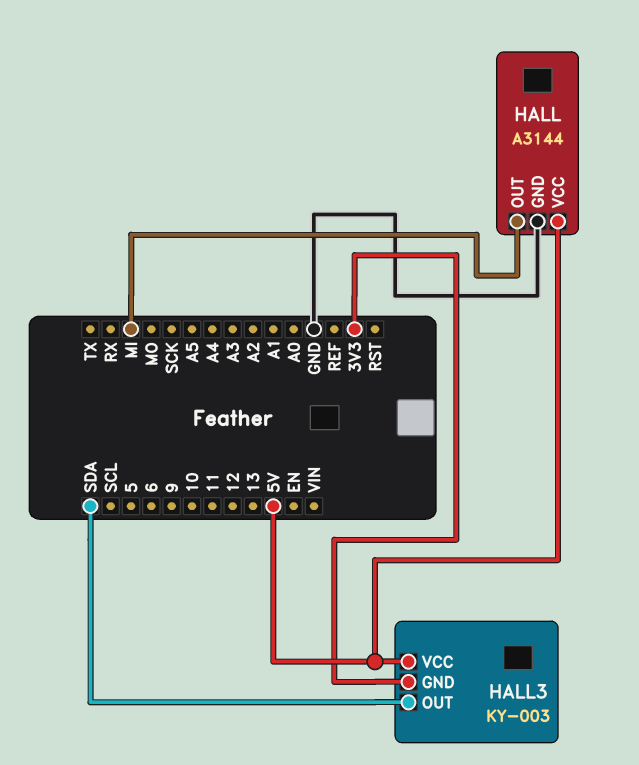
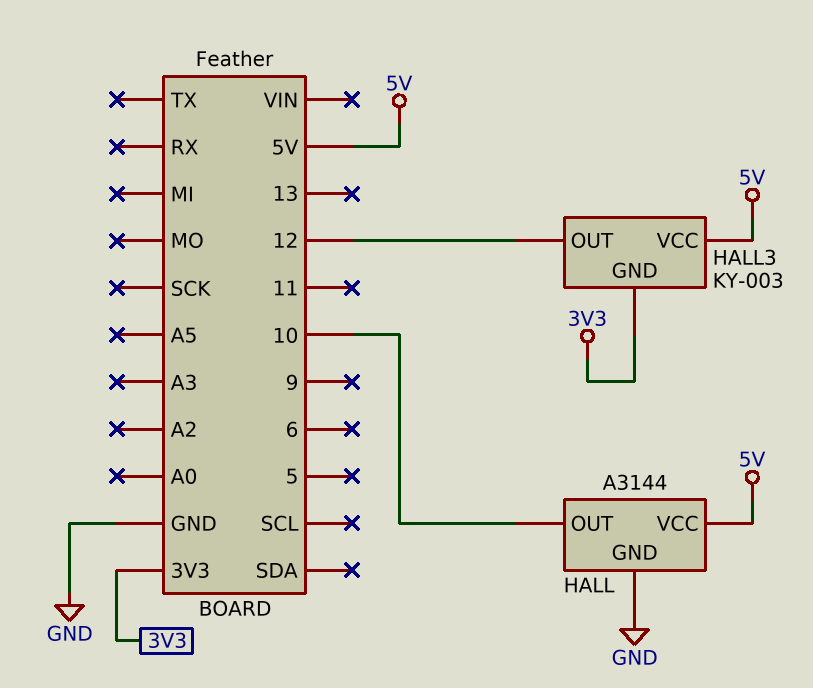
HALL pin OUT: MI -> 10
HALL3 pin OUT: SDA -> 12

